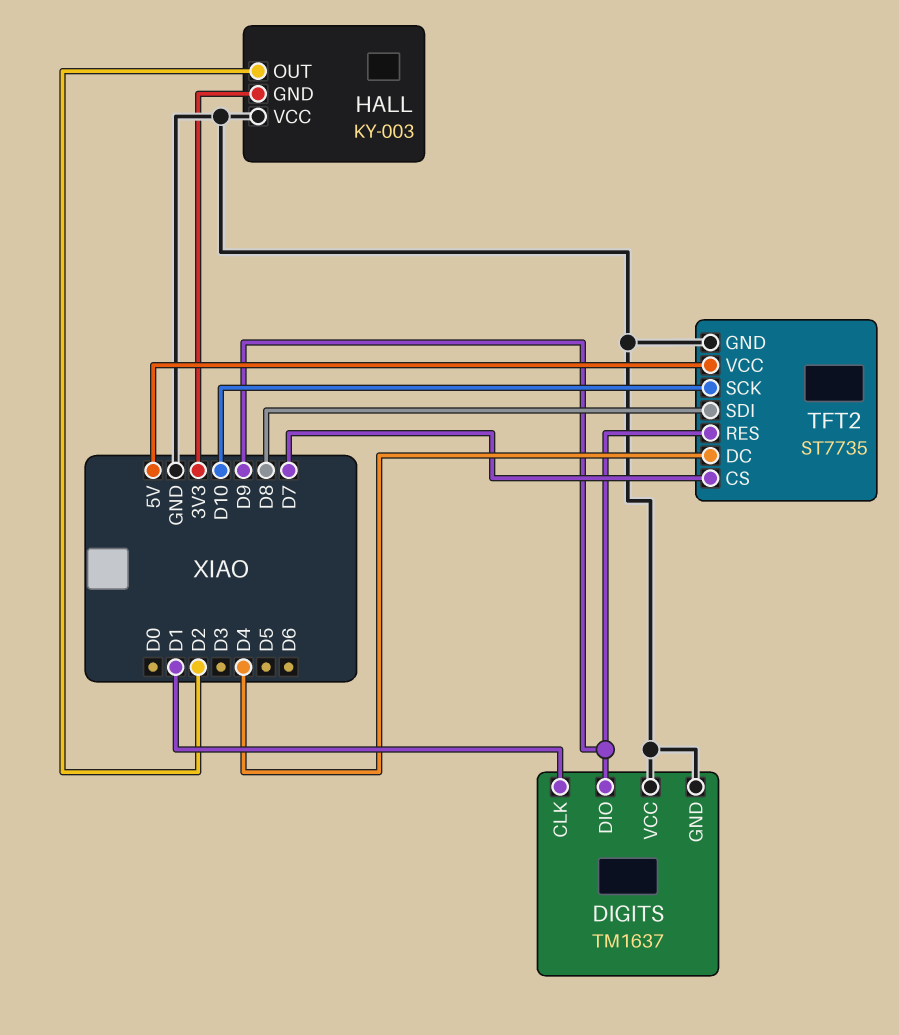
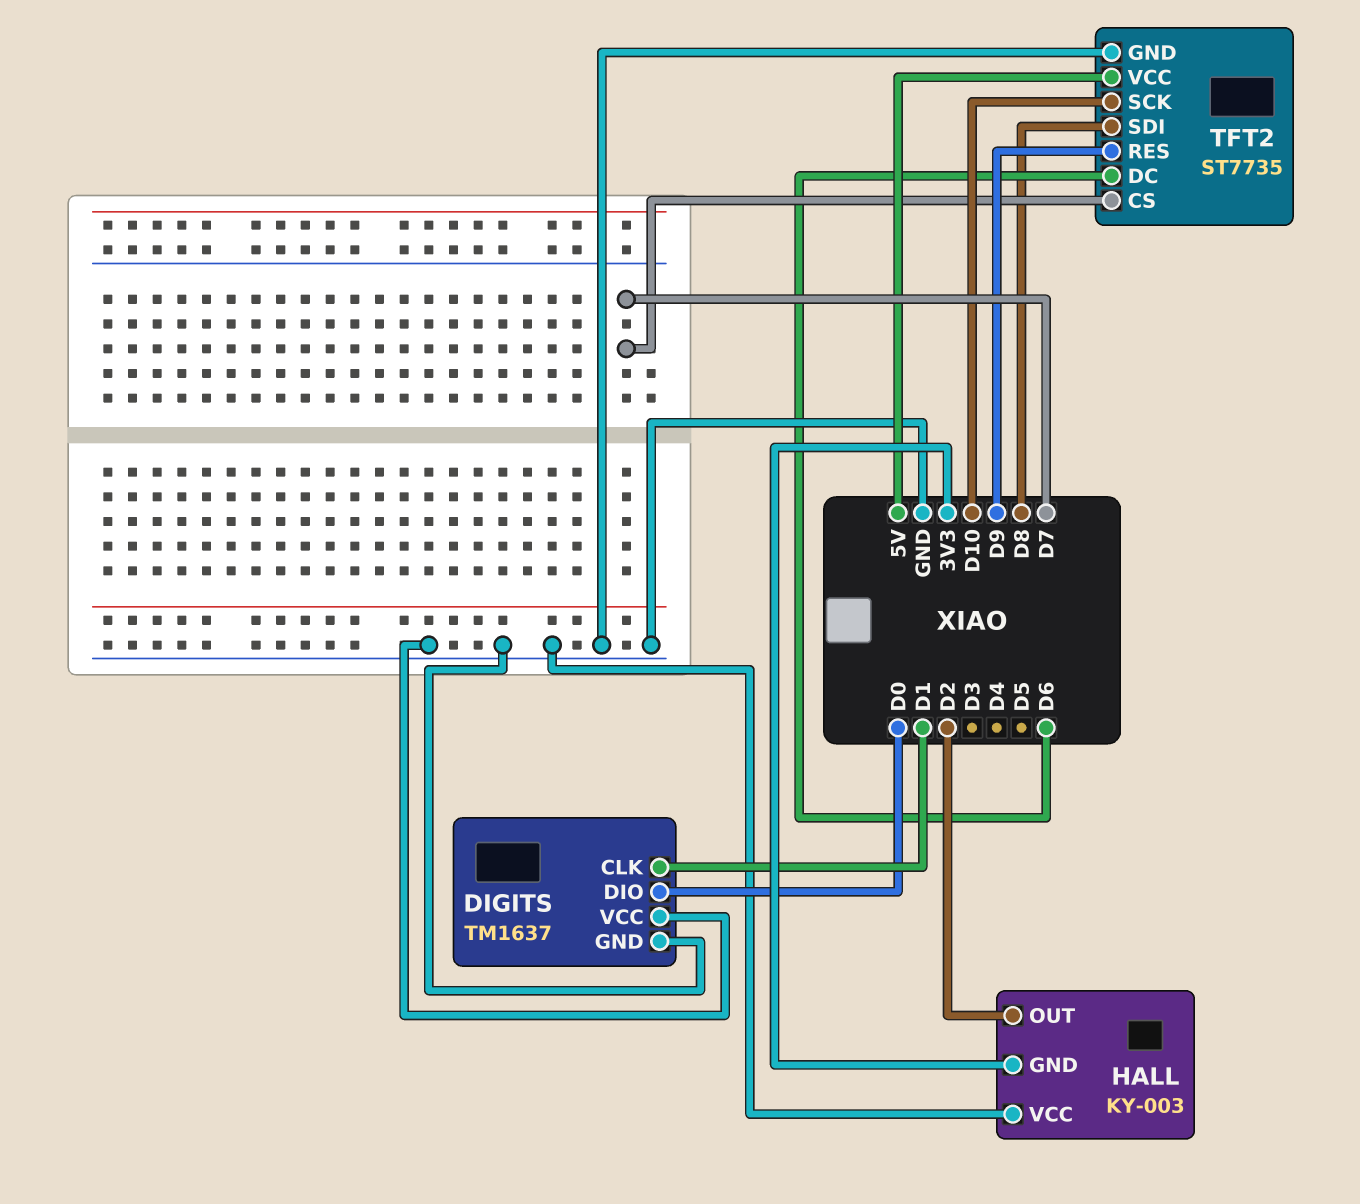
DIGITS pin DIO: D9 -> D0
TFT2 pin DC: D4 -> D6

